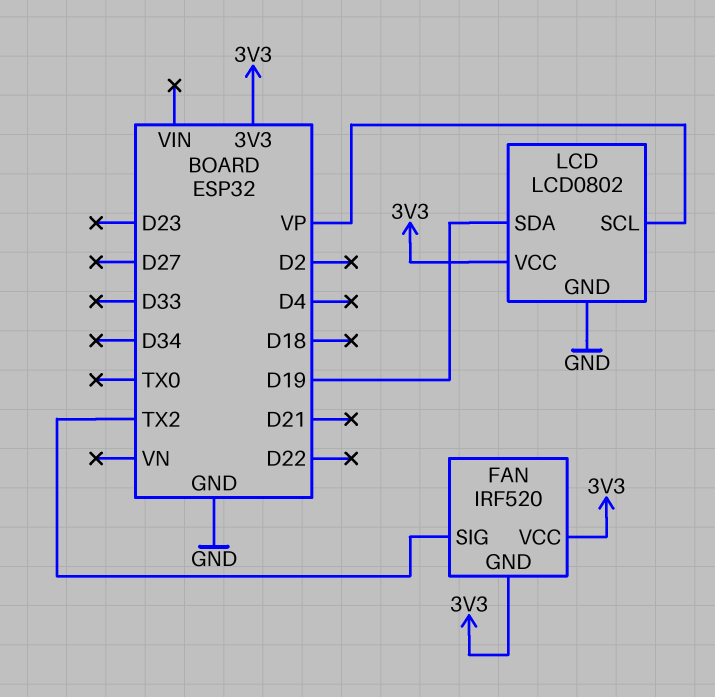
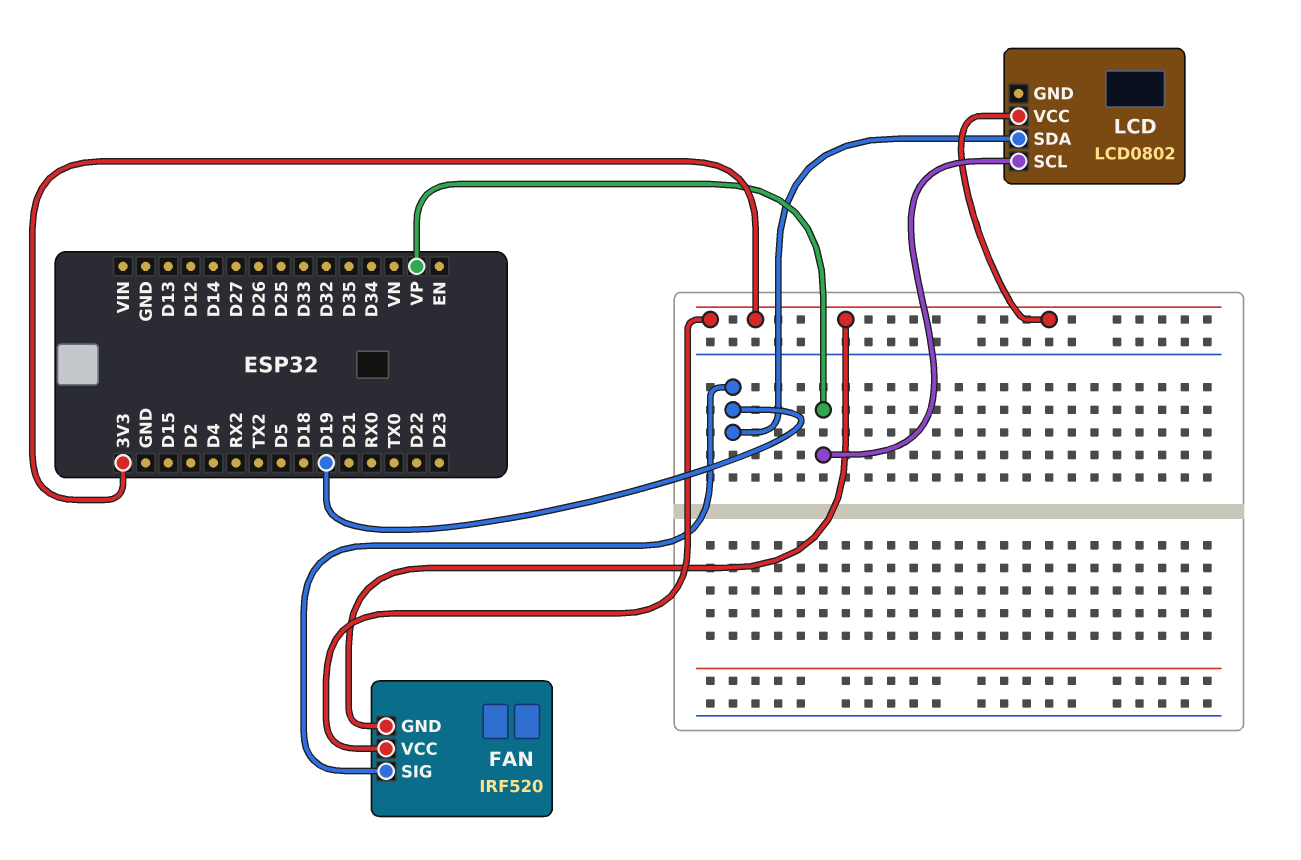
FAN pin SIG: TX2 -> D19
LCD pin GND: GND -> none

